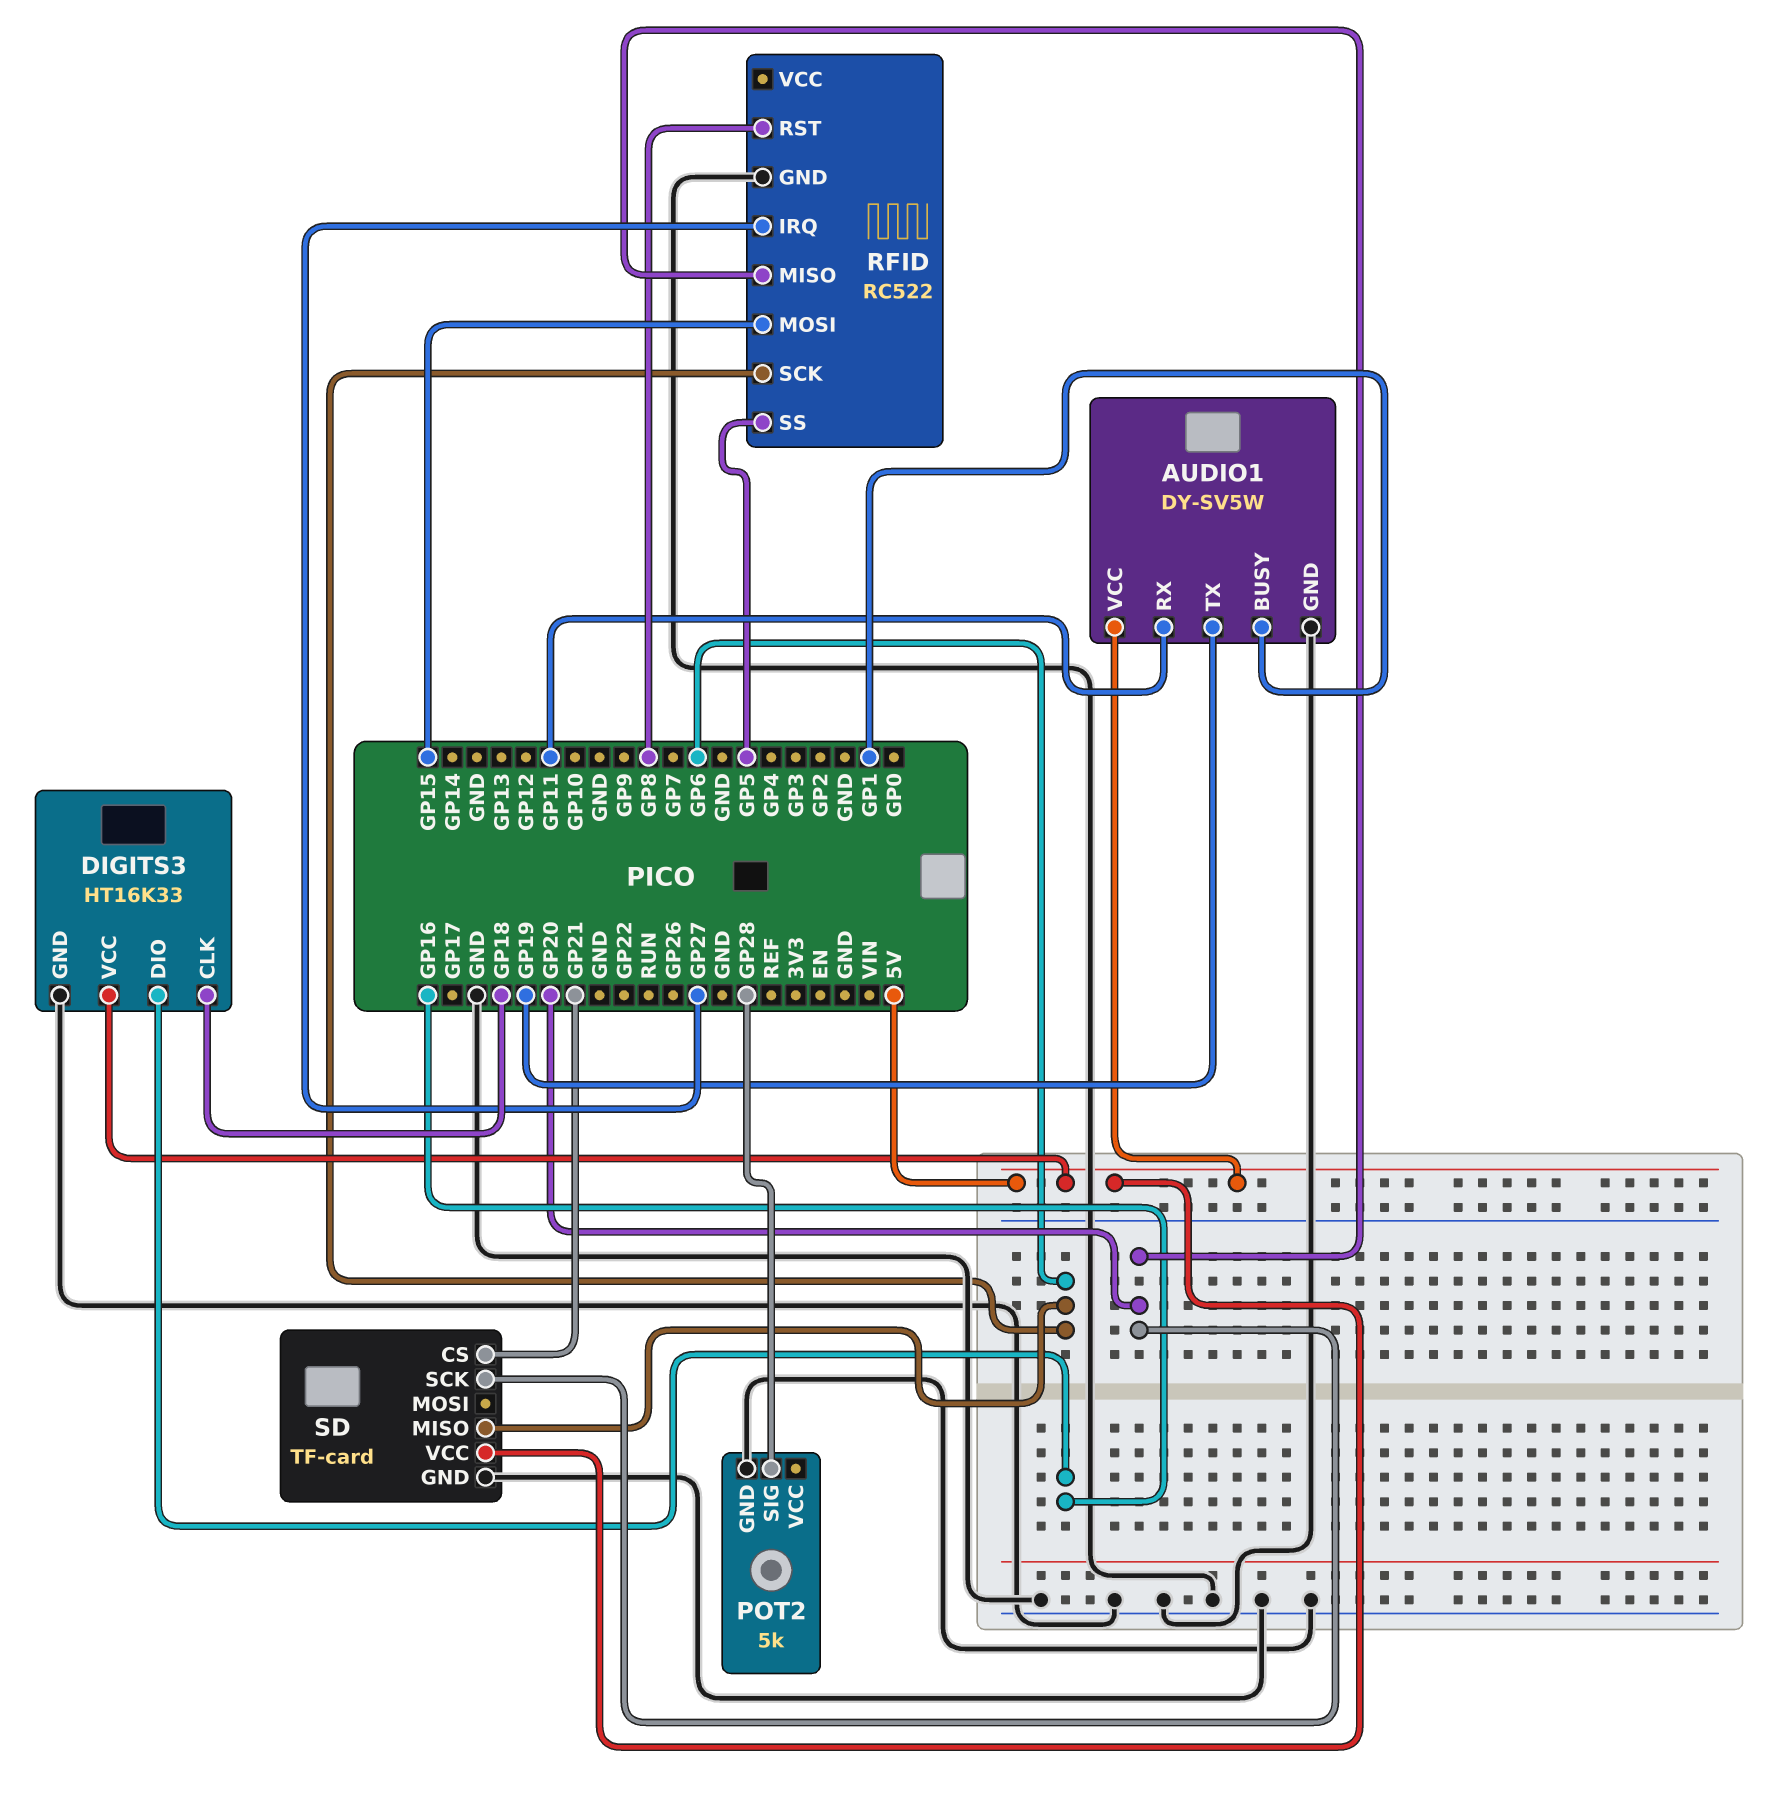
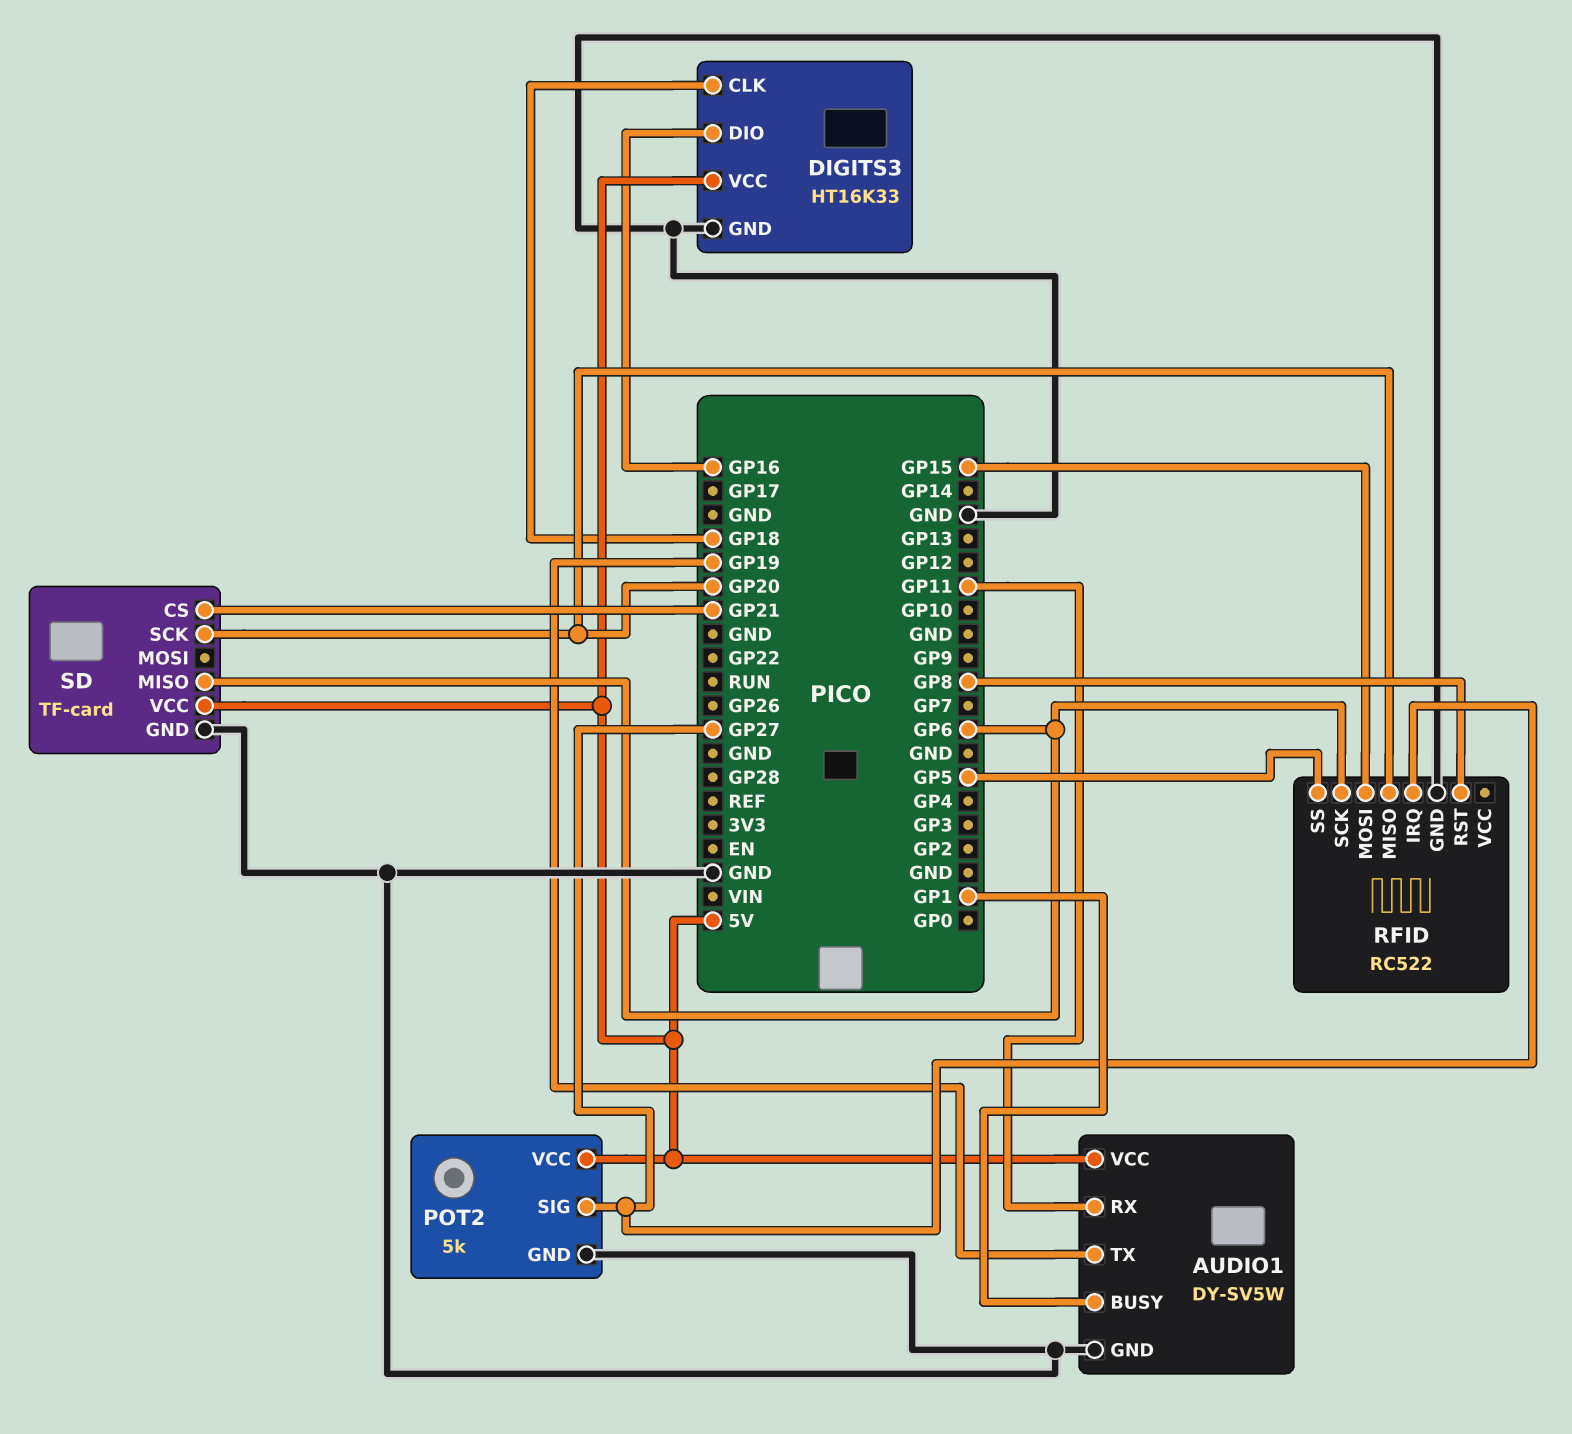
POT2 pin SIG: GP28 -> GP27
POT2 pin VCC: none -> 5V

